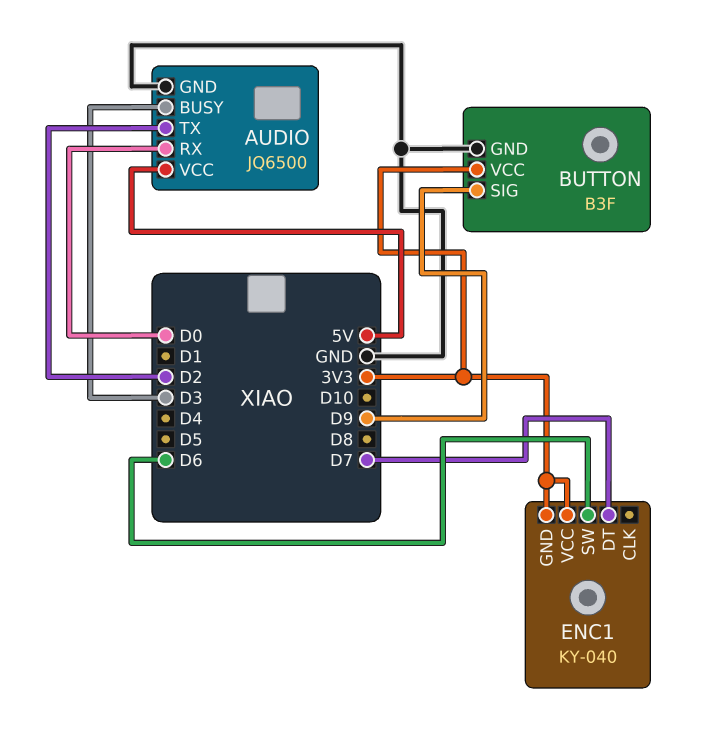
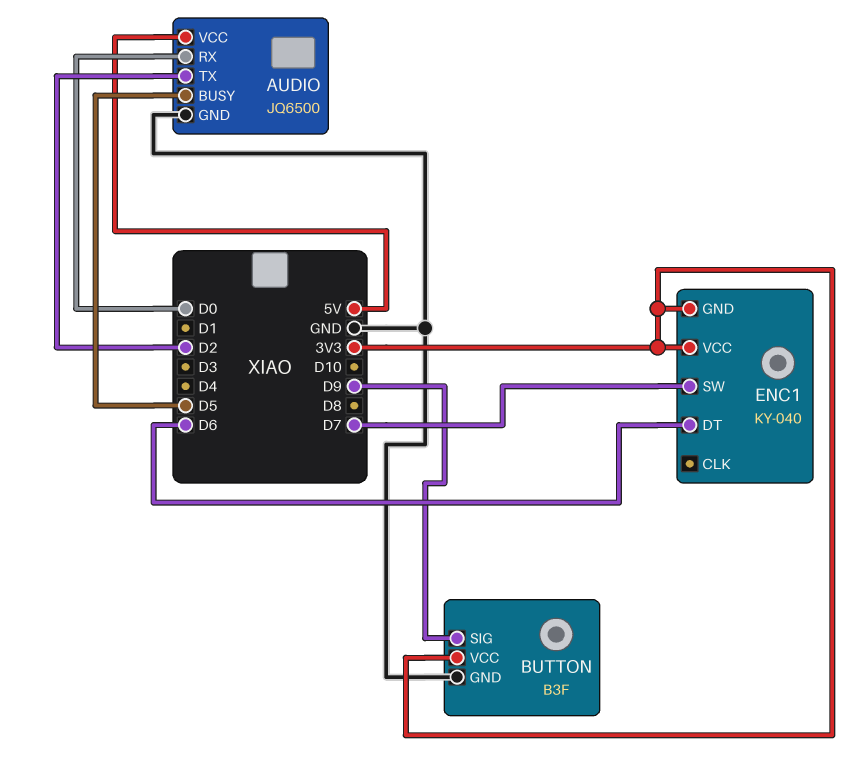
AUDIO pin BUSY: D3 -> D5
ENC1 pin DT: D7 -> D6
ENC1 pin SW: D6 -> D7

